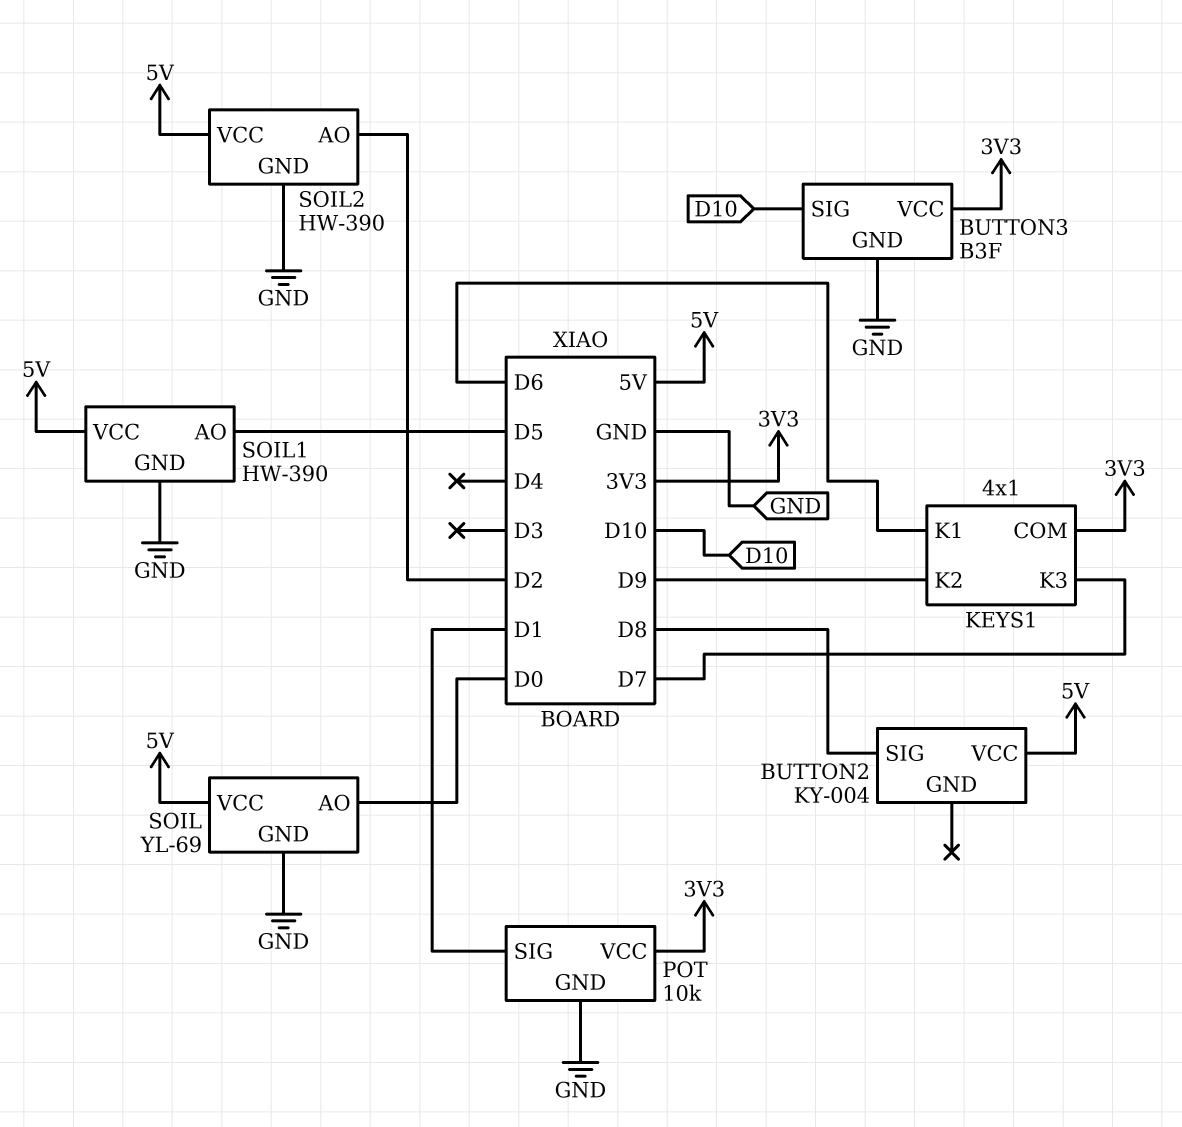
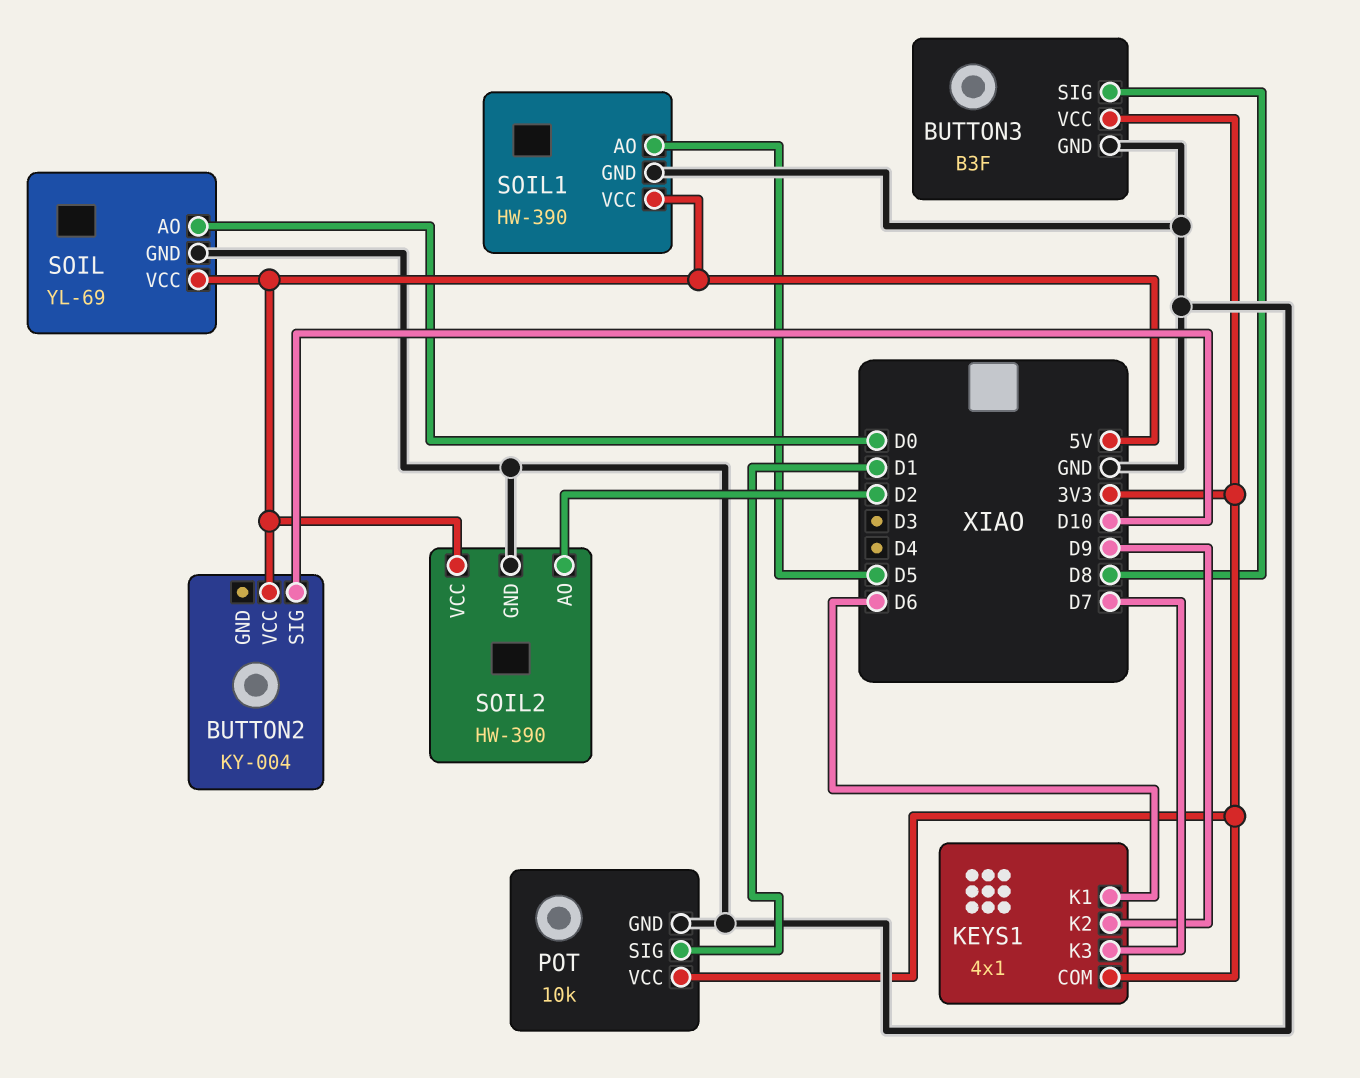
BUTTON2 pin SIG: D8 -> D10
BUTTON3 pin SIG: D10 -> D8

